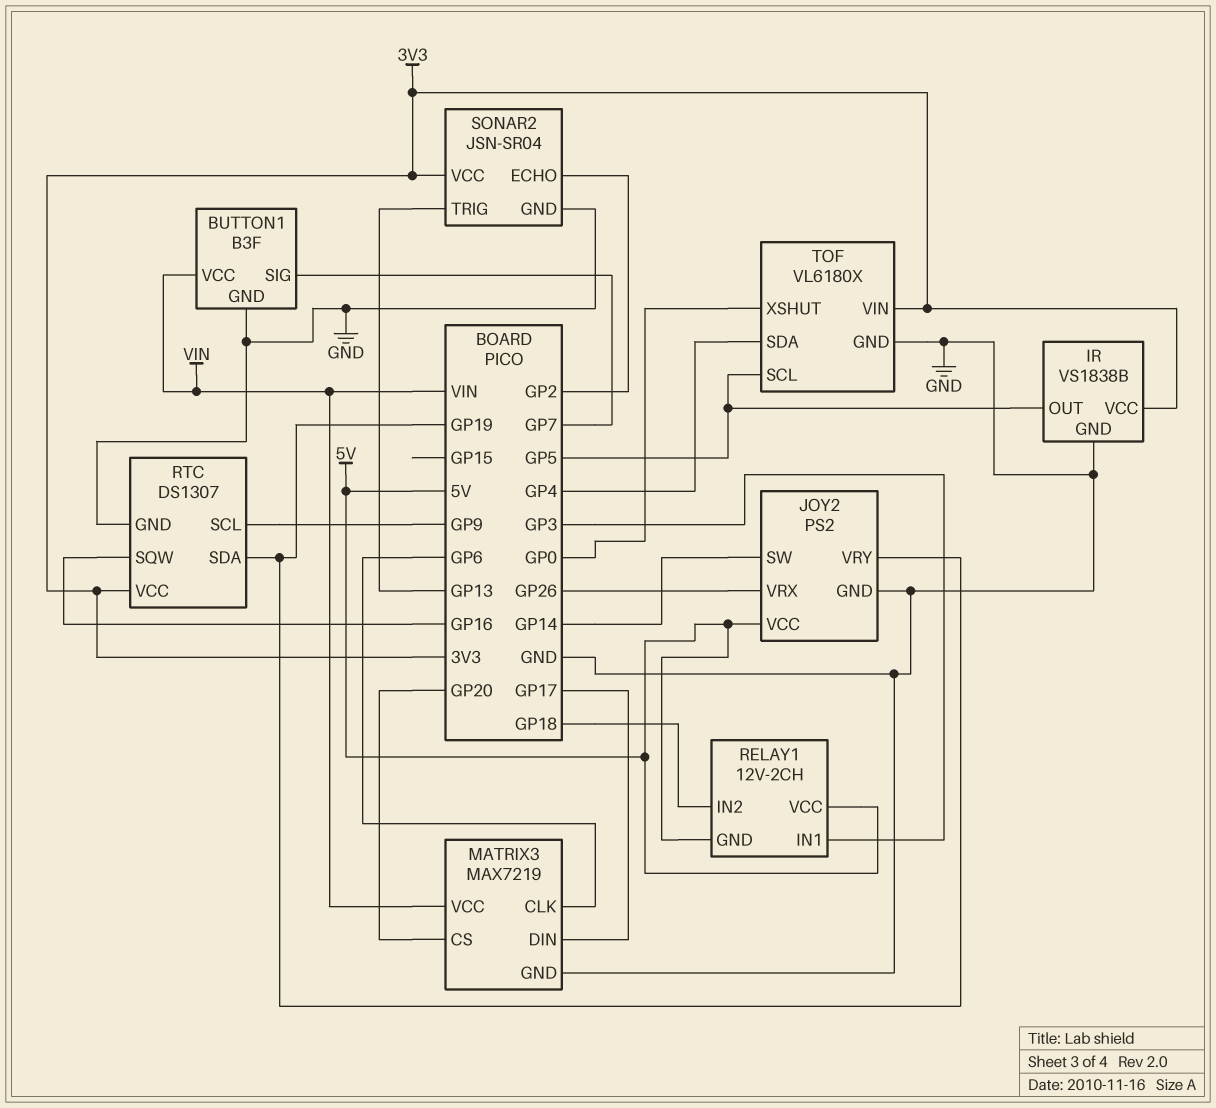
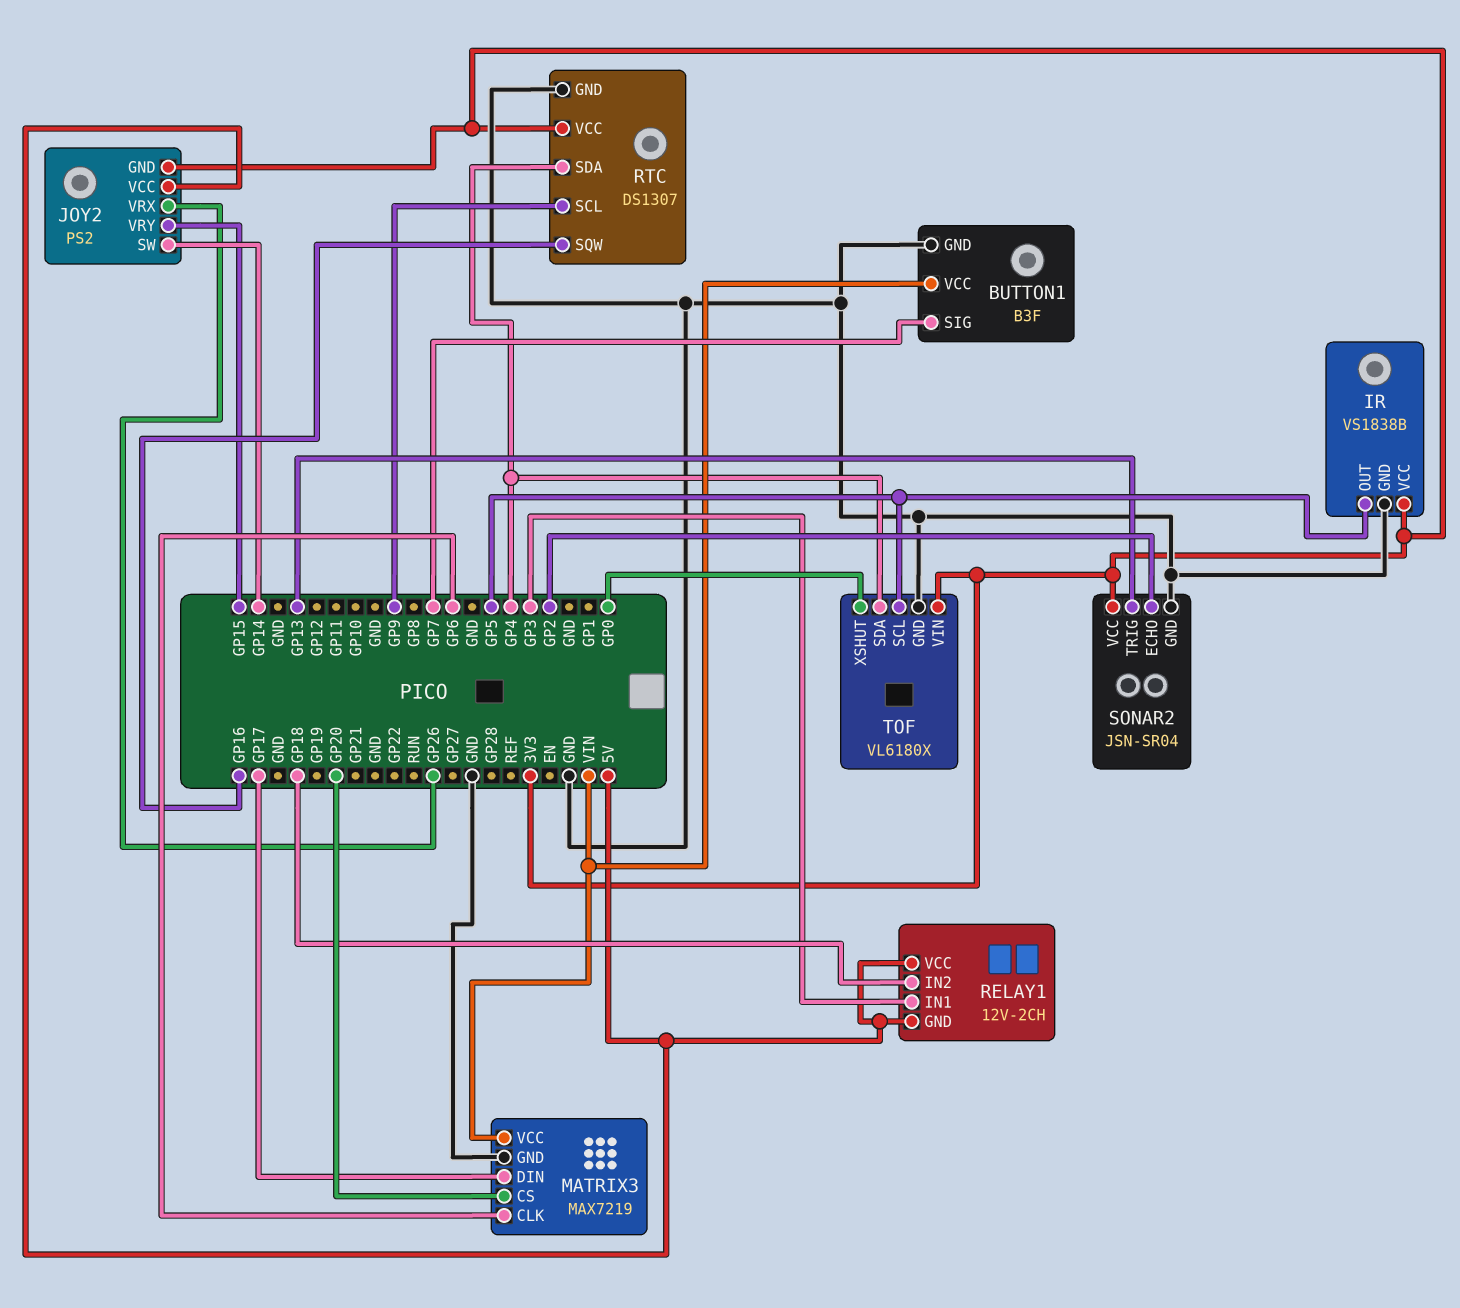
JOY2 pin GND: GND -> 3V3
JOY2 pin VRY: GP19 -> GP15
RTC pin SDA: GP19 -> GP4

